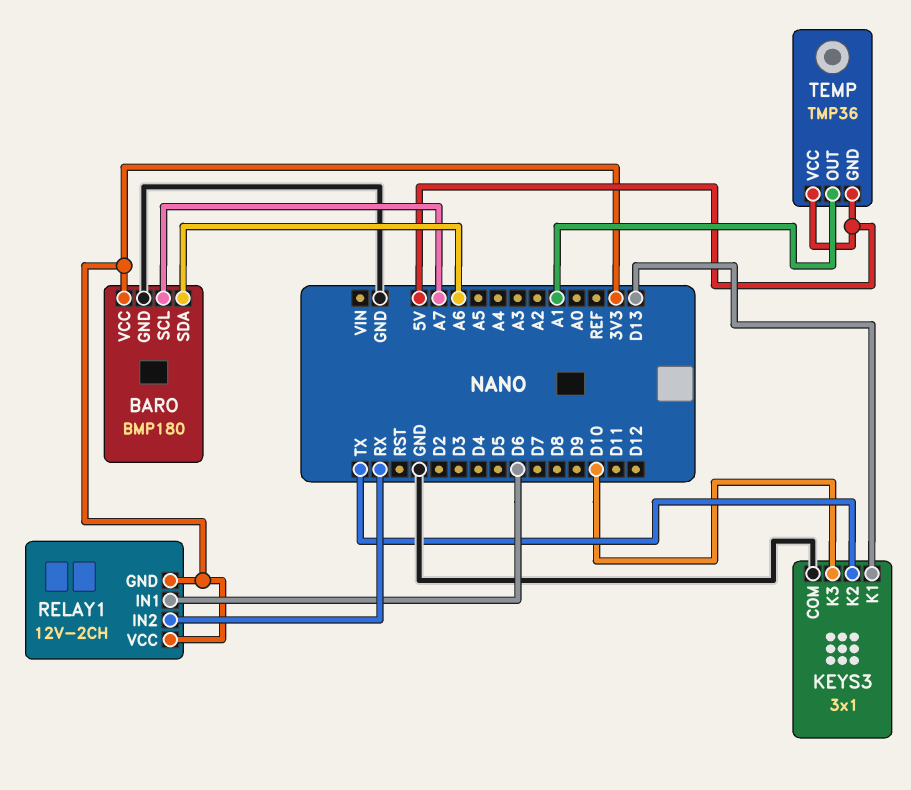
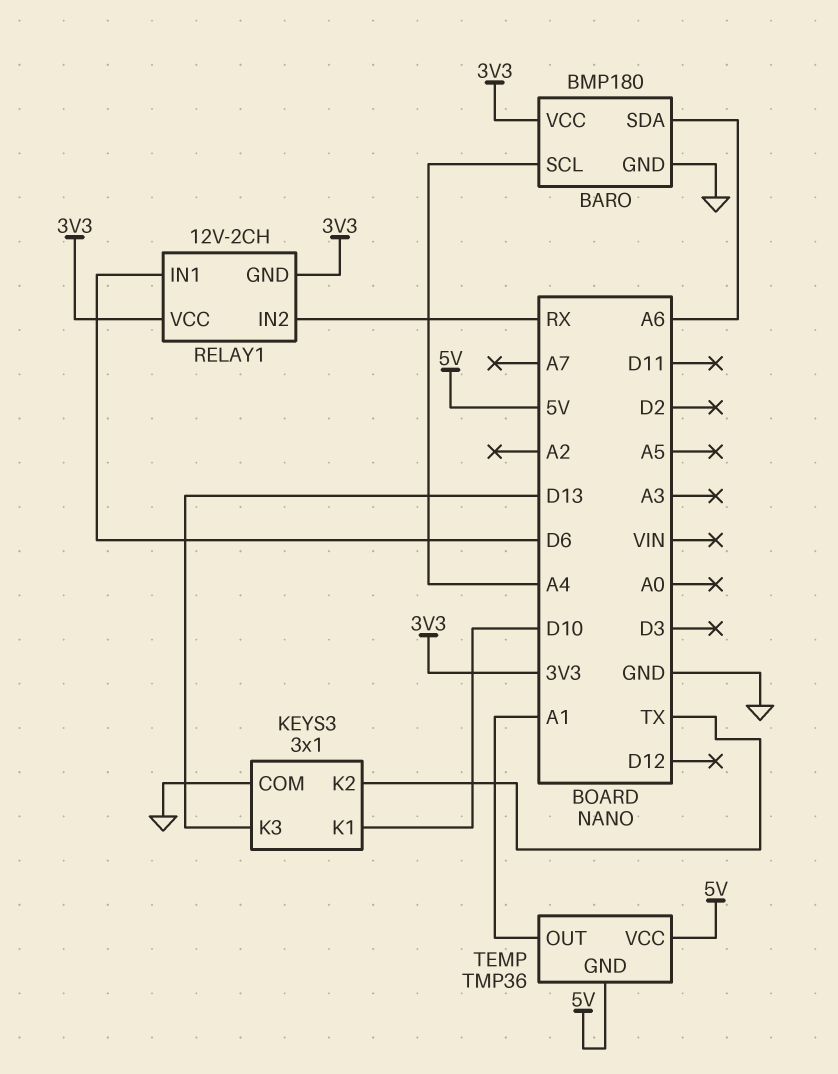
BARO pin SCL: A7 -> A4
KEYS3 pin K1: D13 -> D10
KEYS3 pin K3: D10 -> D13

